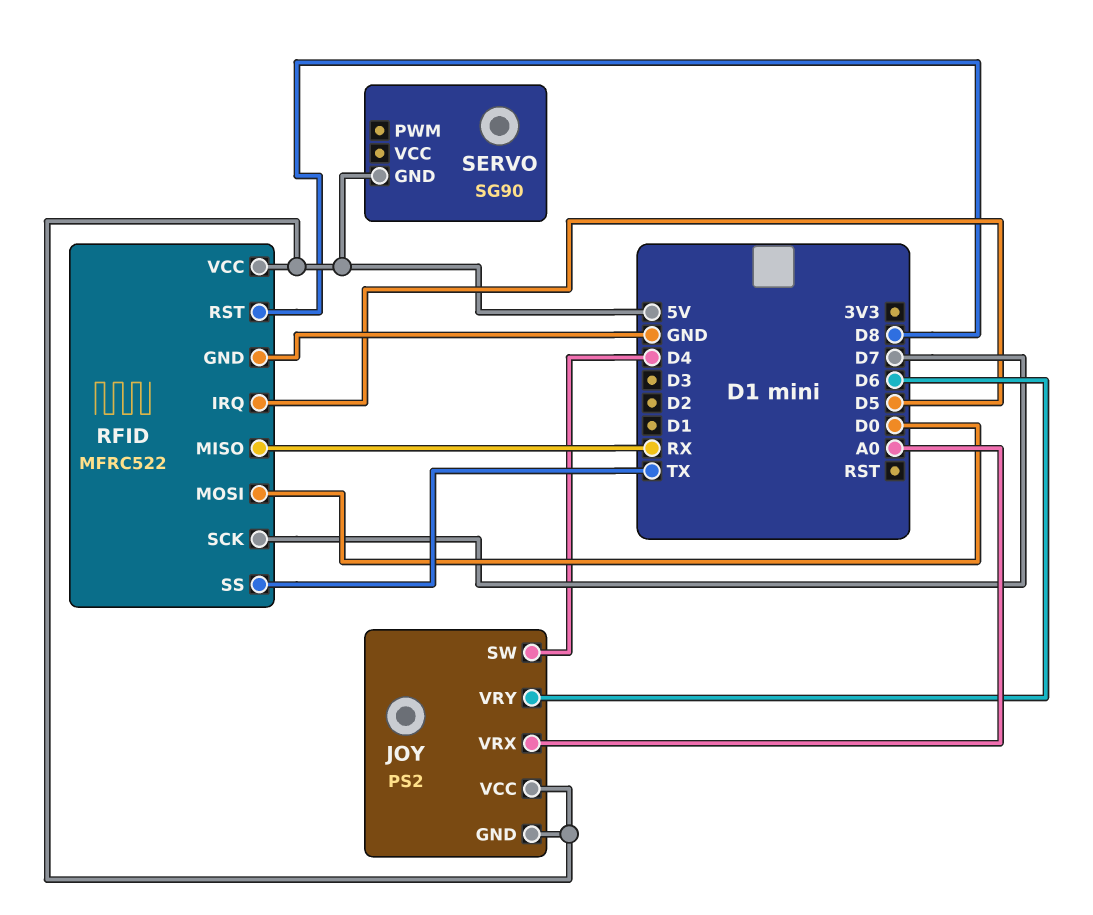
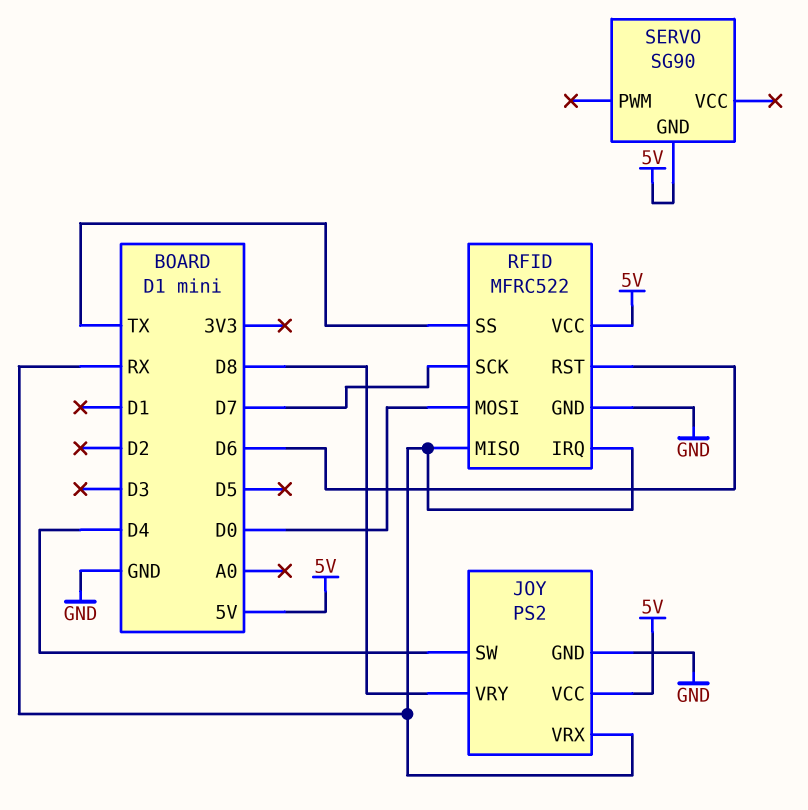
JOY pin GND: 5V -> GND
JOY pin VRX: A0 -> RX
JOY pin VRY: D6 -> D8
RFID pin IRQ: D5 -> RX
RFID pin RST: D8 -> D6

